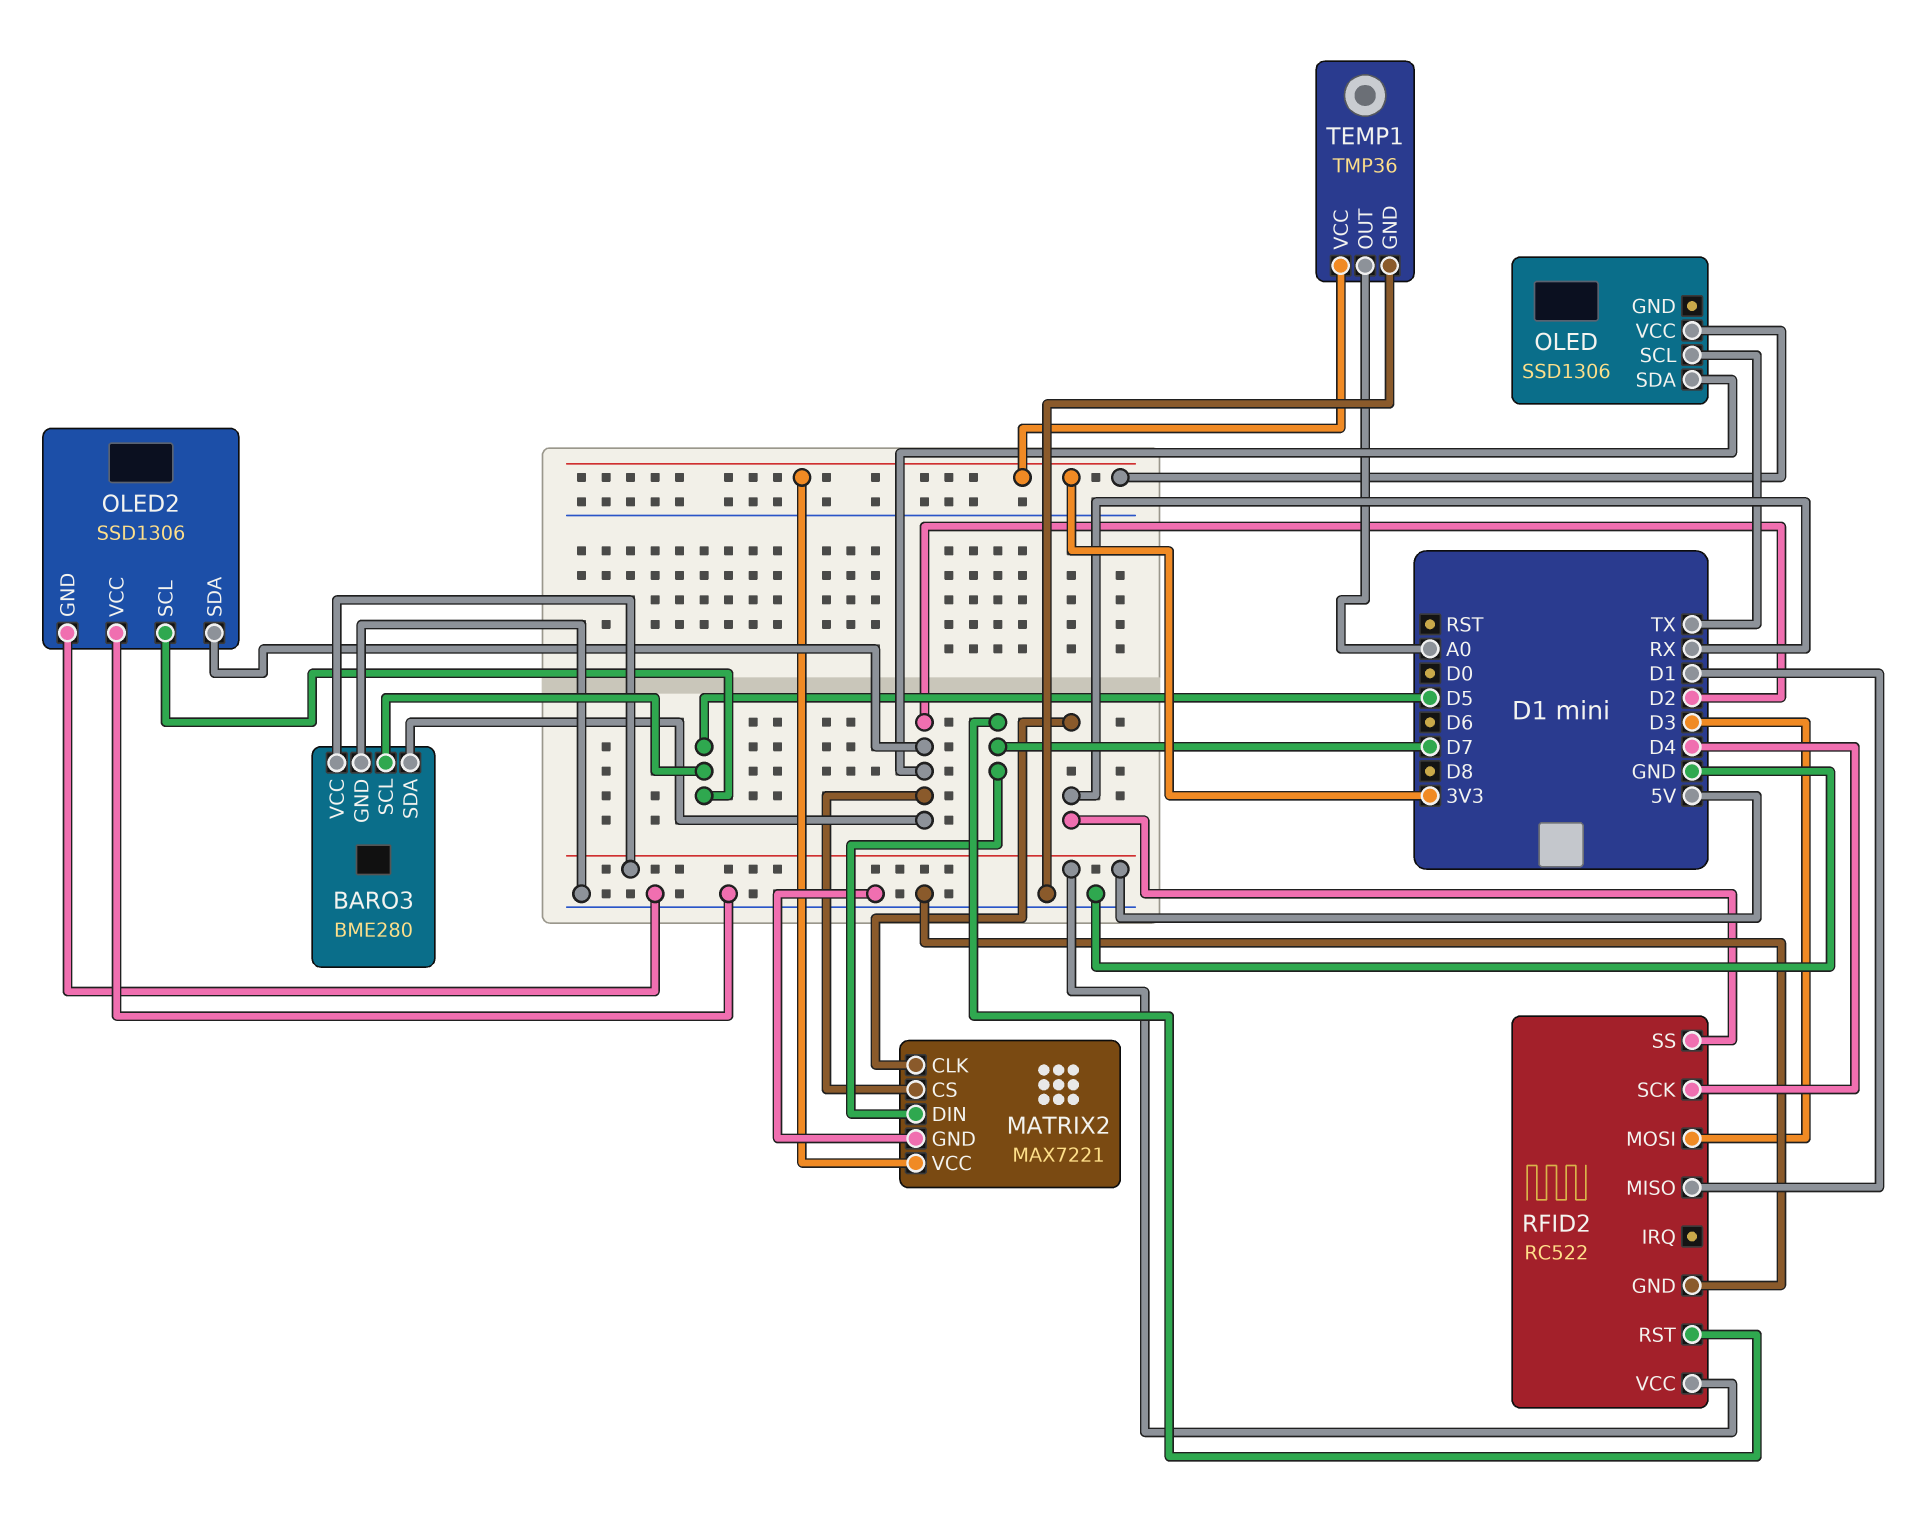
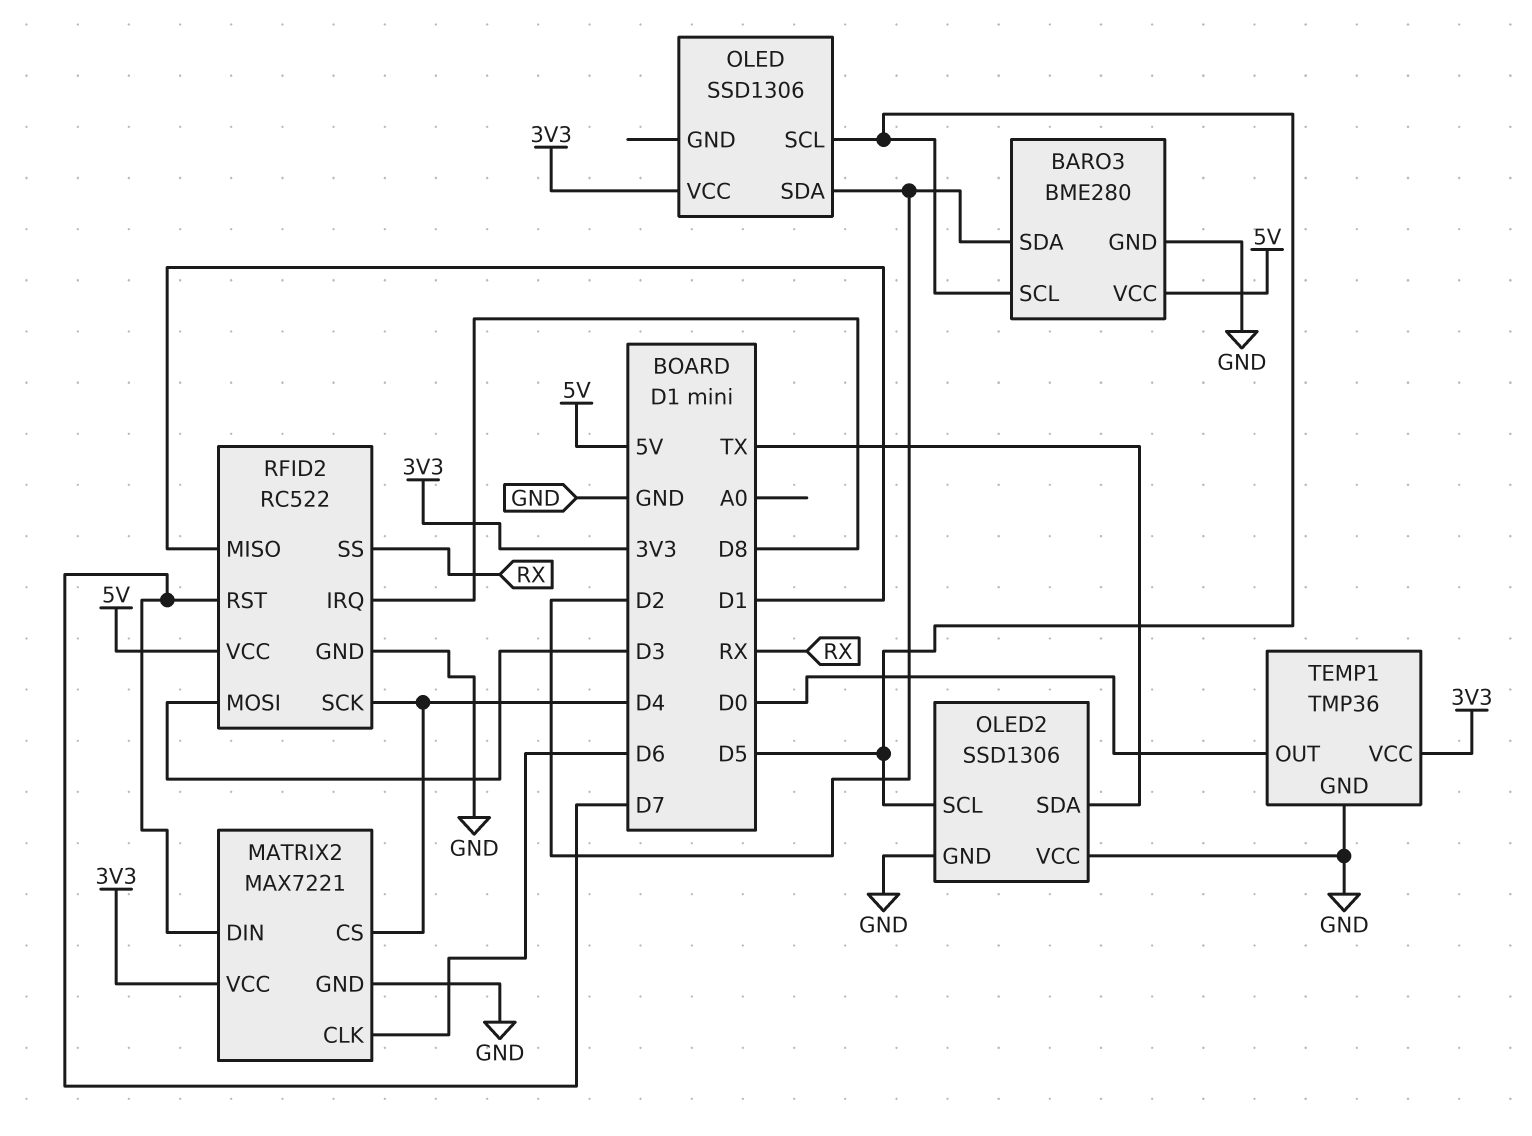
MATRIX2 pin CLK: RX -> D6
MATRIX2 pin CS: D2 -> D4
OLED pin SCL: TX -> D5
OLED2 pin SDA: D2 -> TX
RFID2 pin IRQ: none -> D8
TEMP1 pin OUT: A0 -> D0

